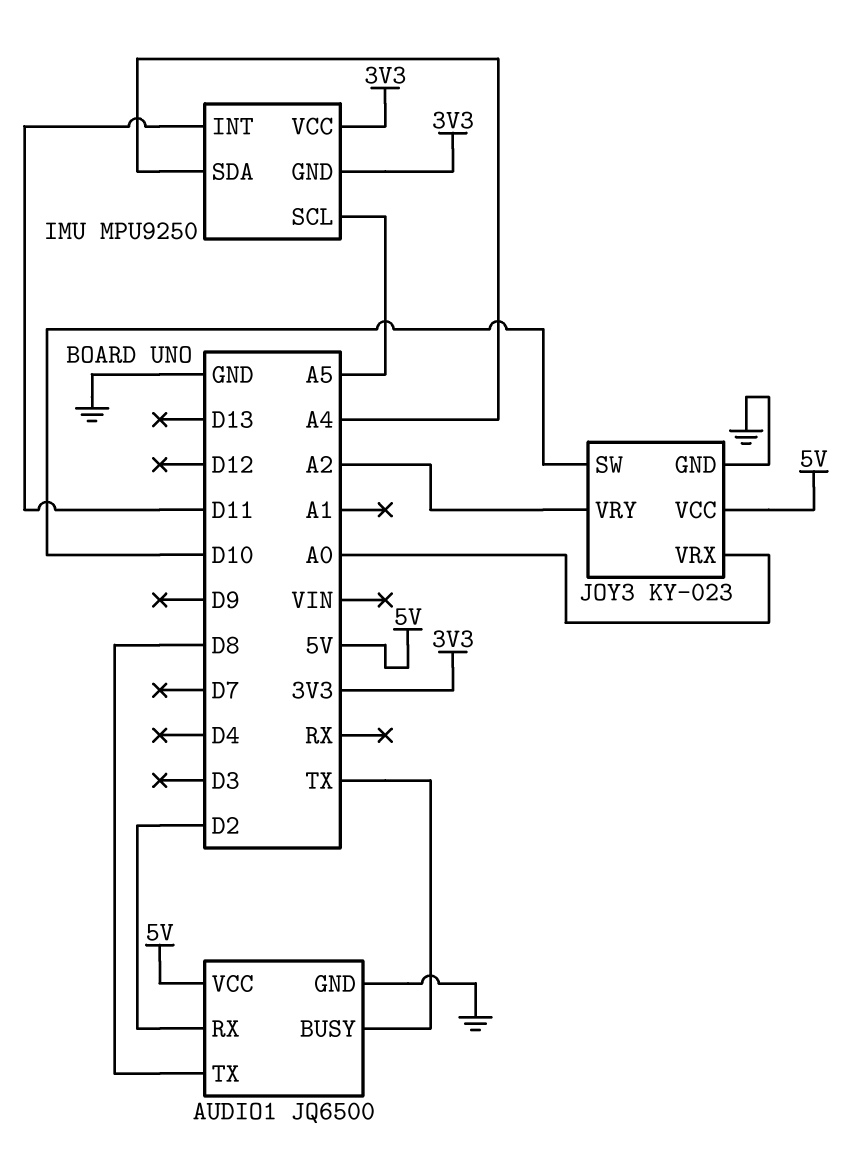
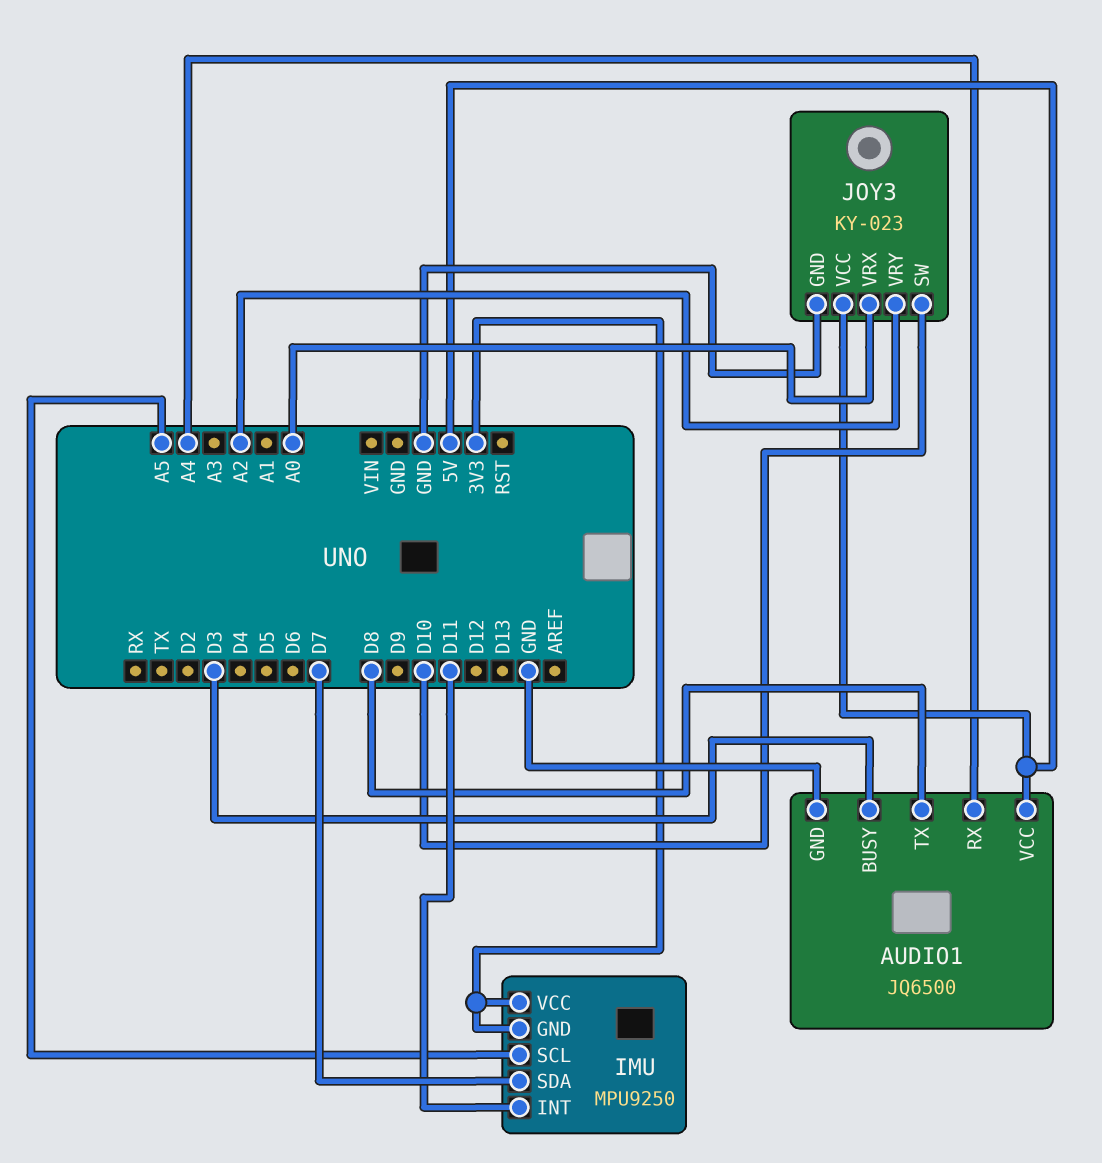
AUDIO1 pin BUSY: TX -> D3
AUDIO1 pin RX: D2 -> A4
IMU pin SDA: A4 -> D7

